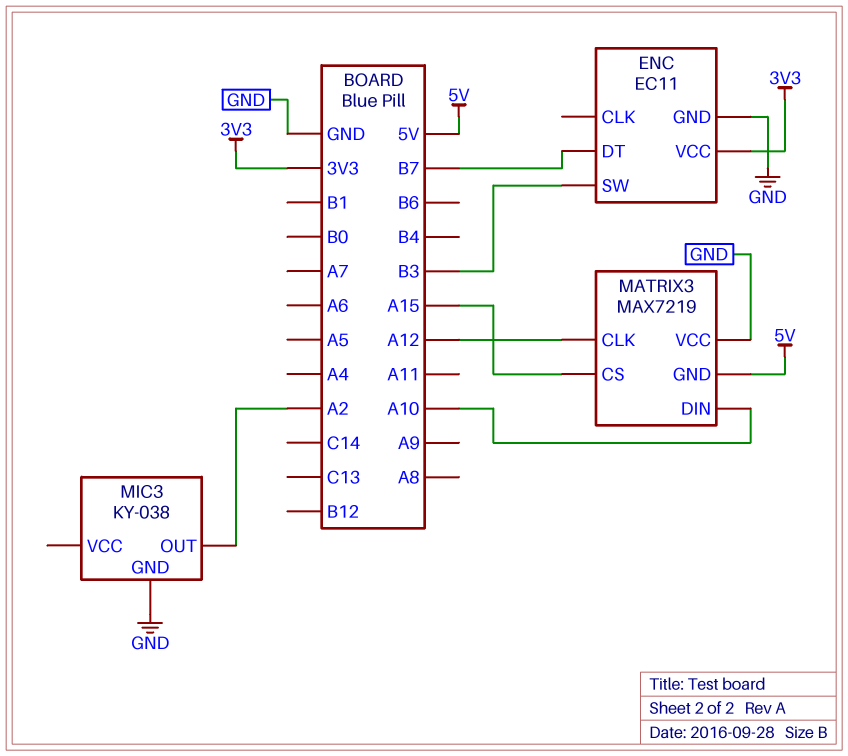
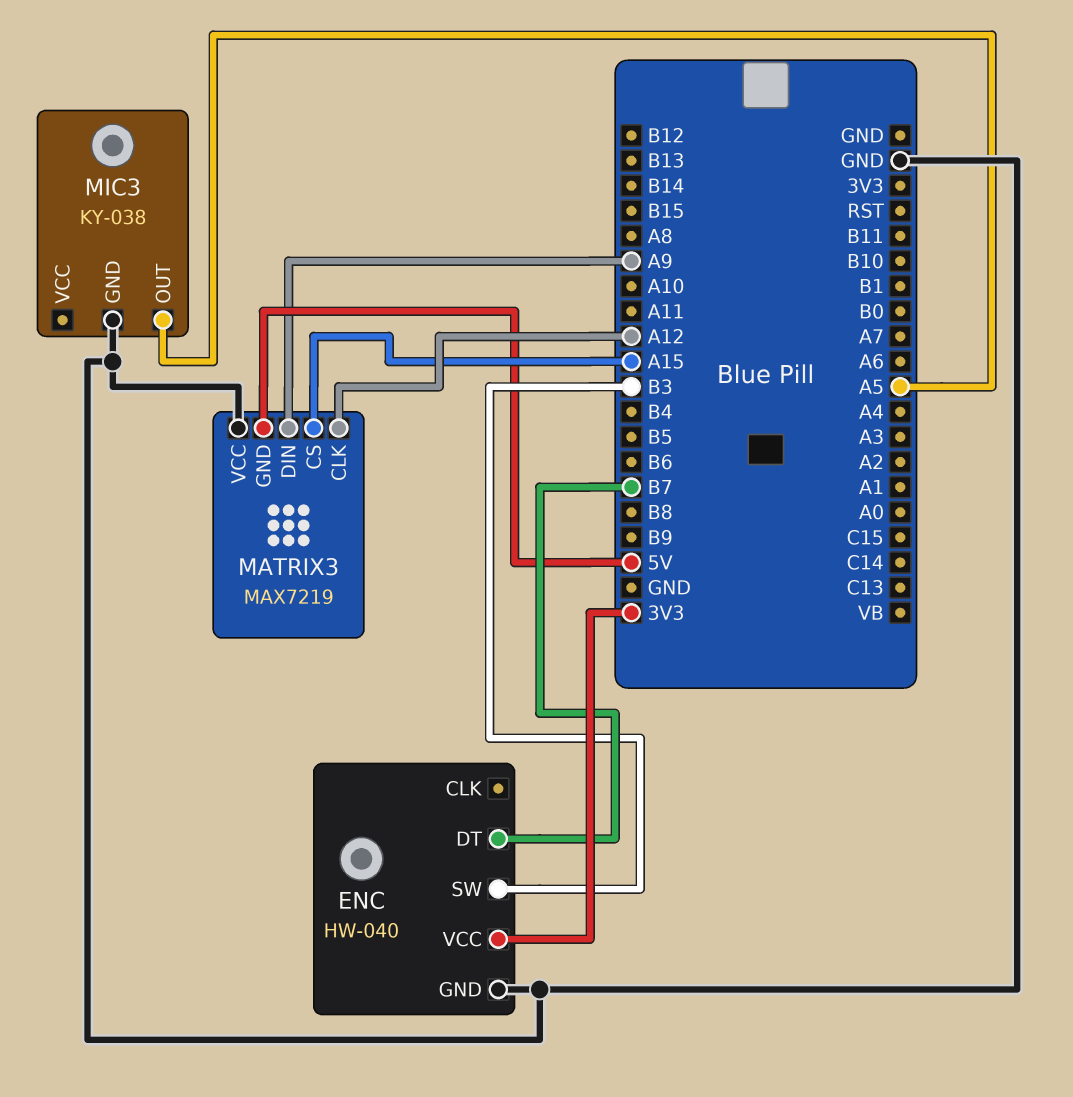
ENC: EC11 -> HW-040
MATRIX3 pin DIN: A10 -> A9
MIC3 pin OUT: A2 -> A5

